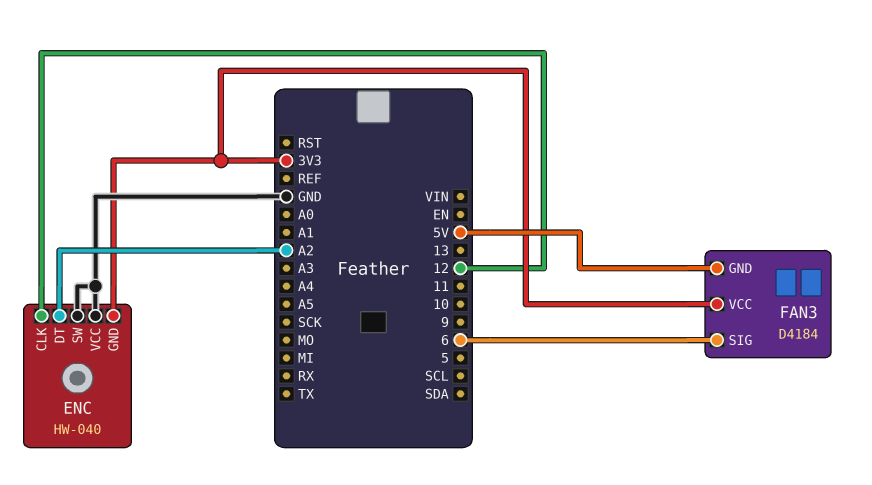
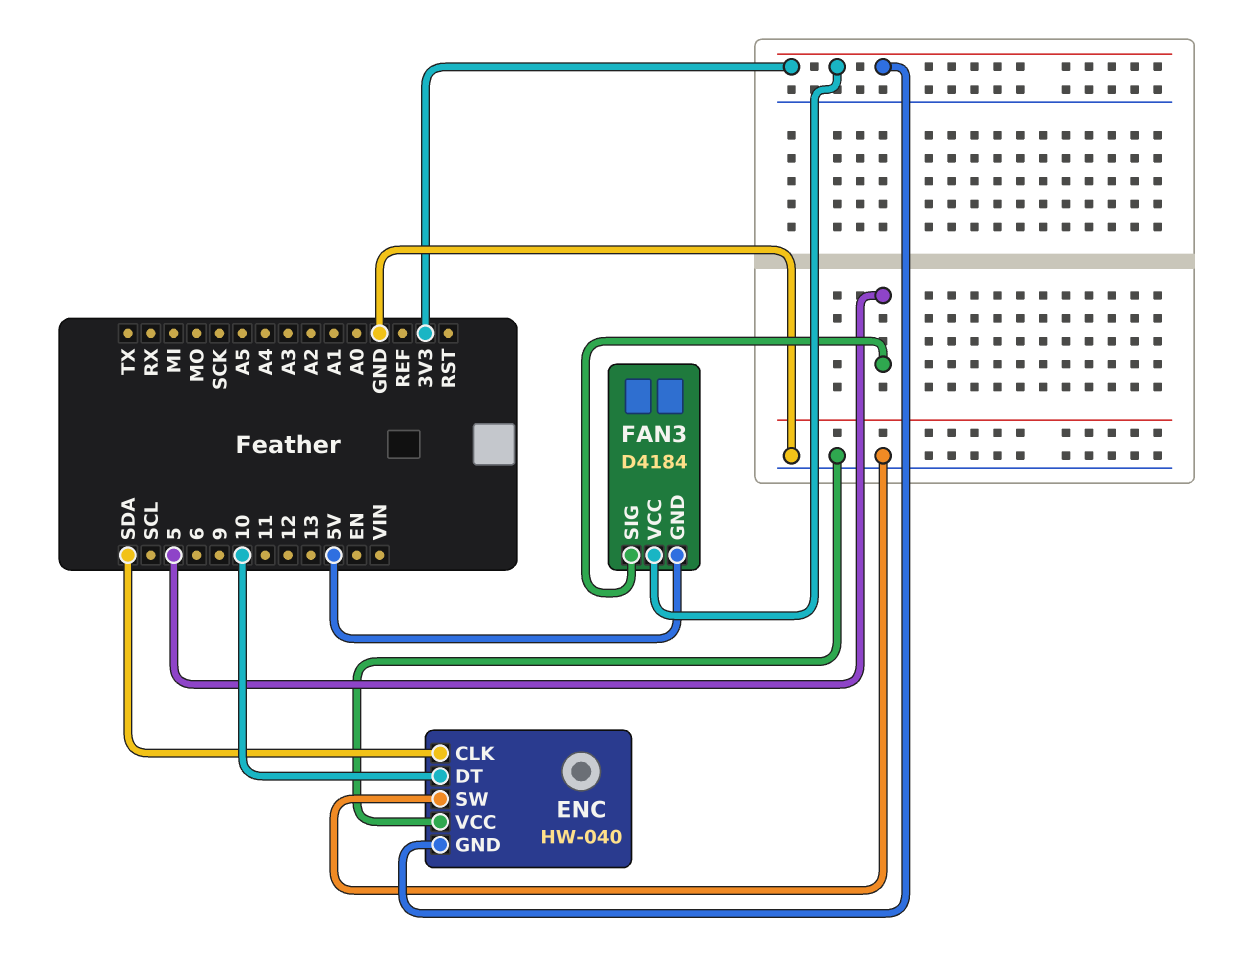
ENC pin CLK: 12 -> SDA
ENC pin DT: A2 -> 10
FAN3 pin SIG: 6 -> 5

